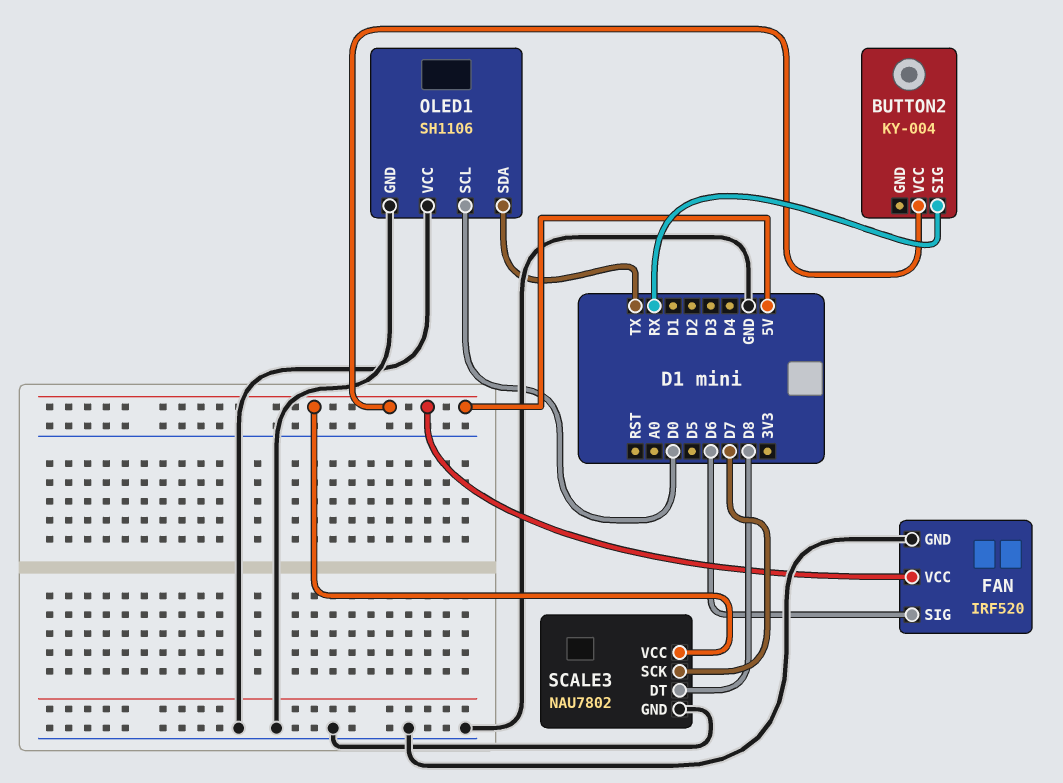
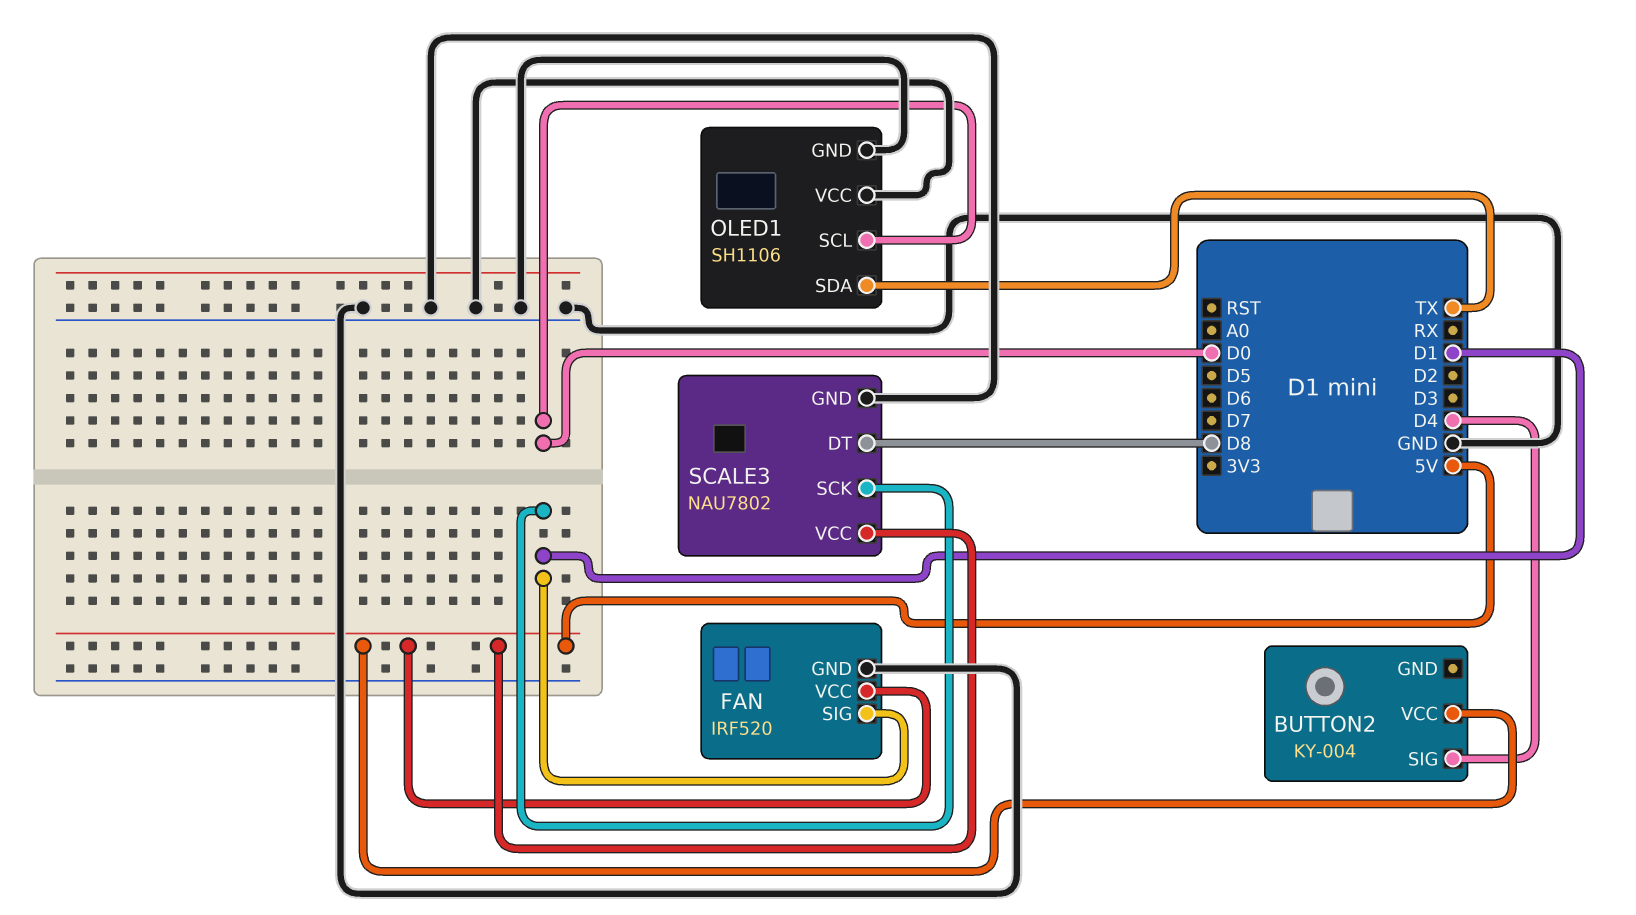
BUTTON2 pin SIG: RX -> D4
FAN pin SIG: D6 -> D1
SCALE3 pin SCK: D7 -> D1

